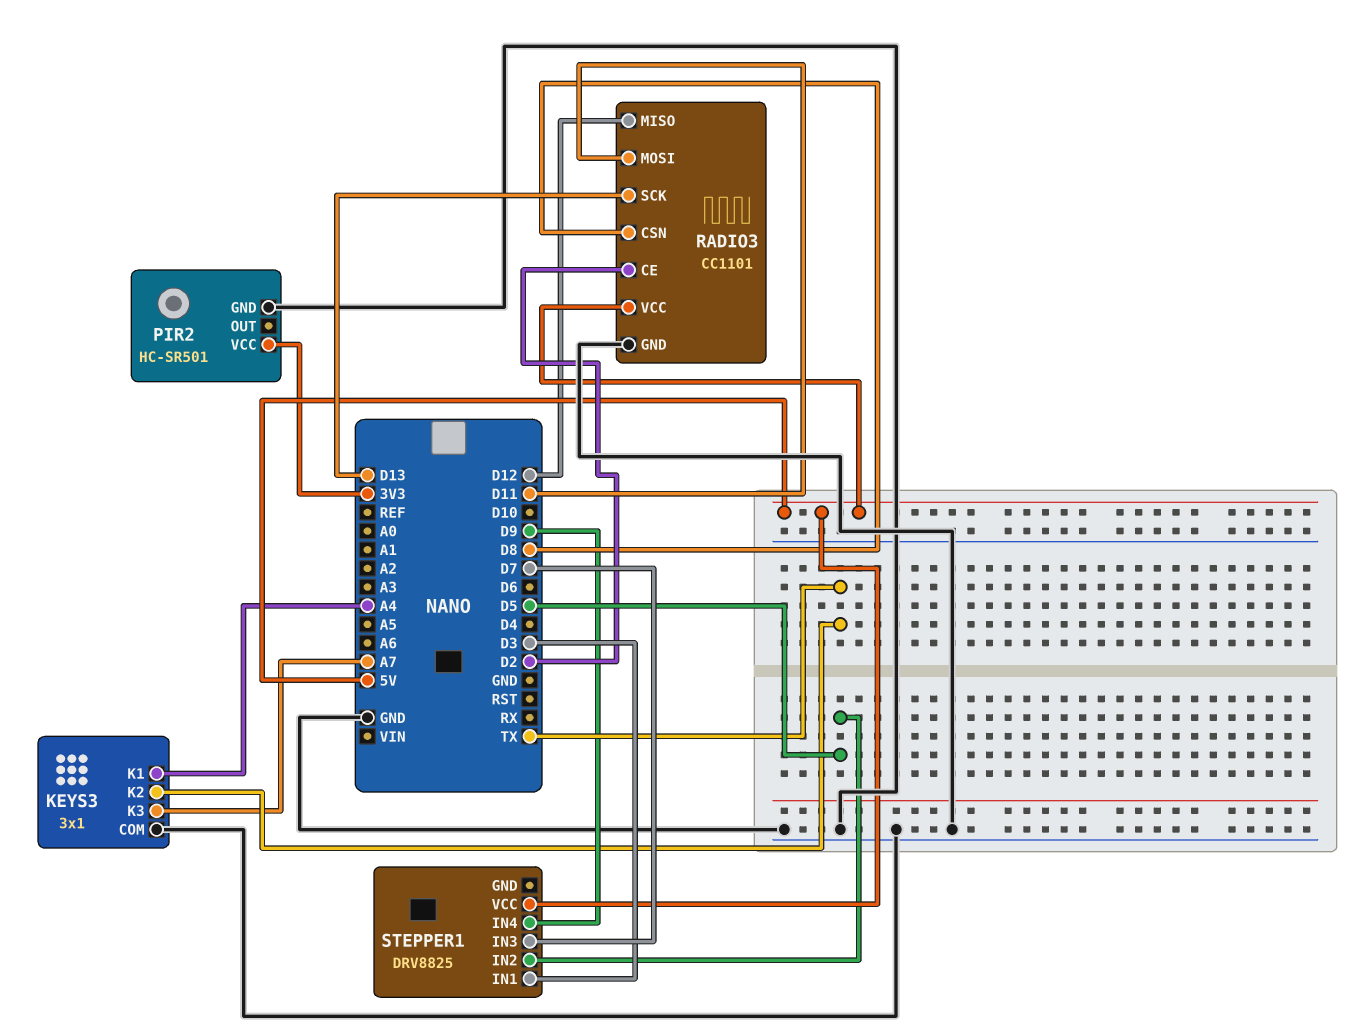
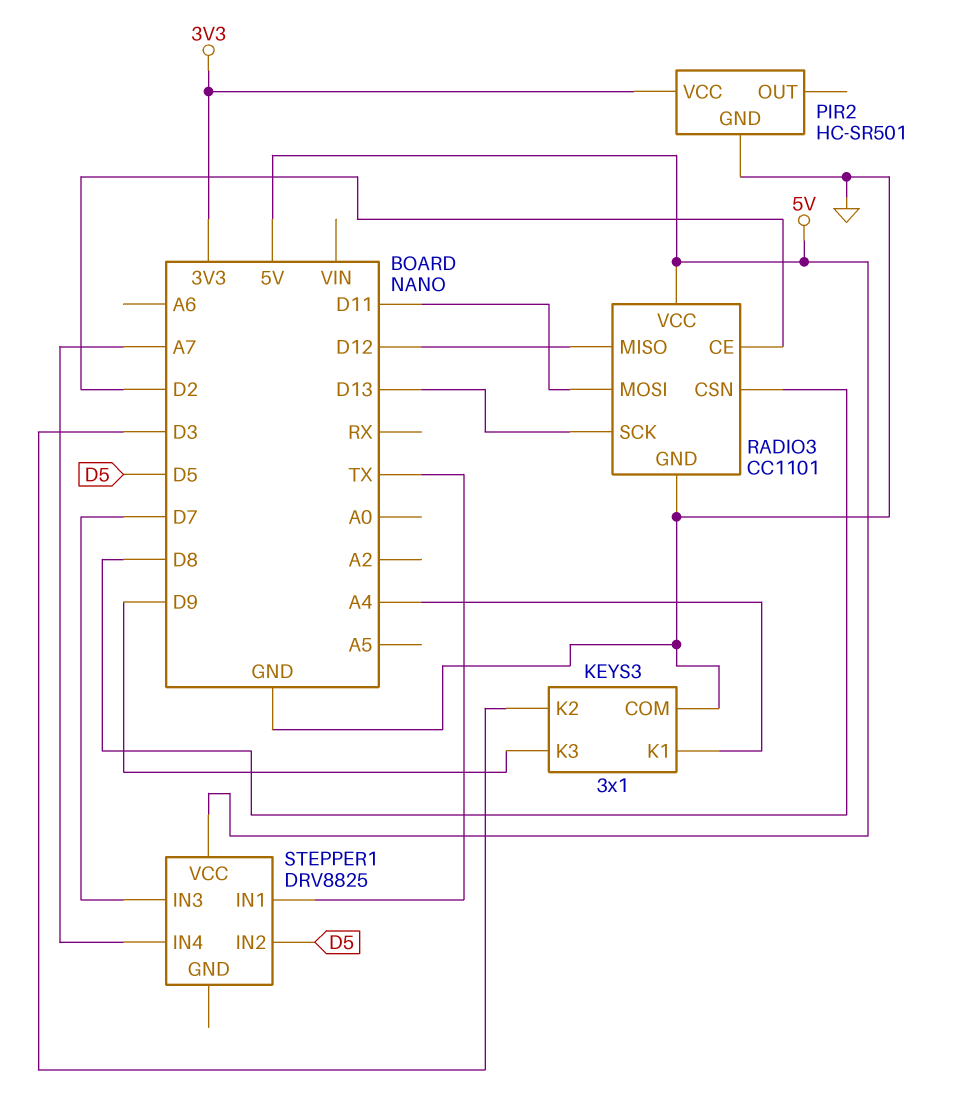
KEYS3 pin K2: TX -> D3
KEYS3 pin K3: A7 -> D9
STEPPER1 pin IN1: D3 -> TX
STEPPER1 pin IN4: D9 -> A7

